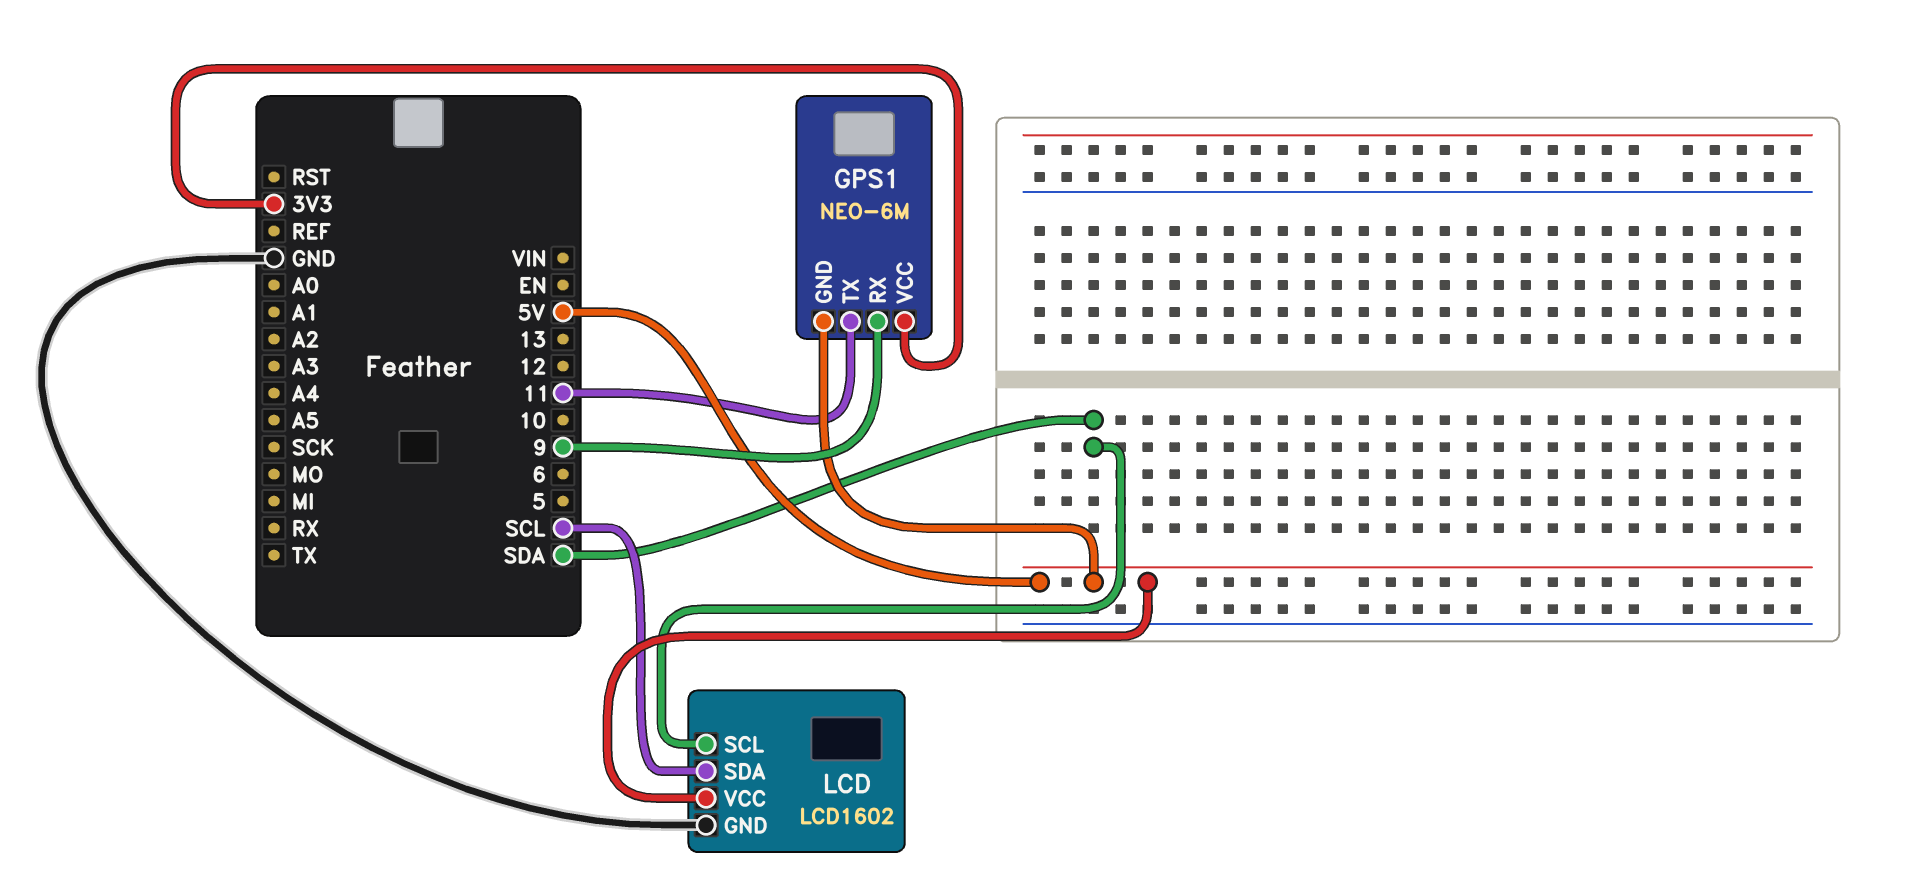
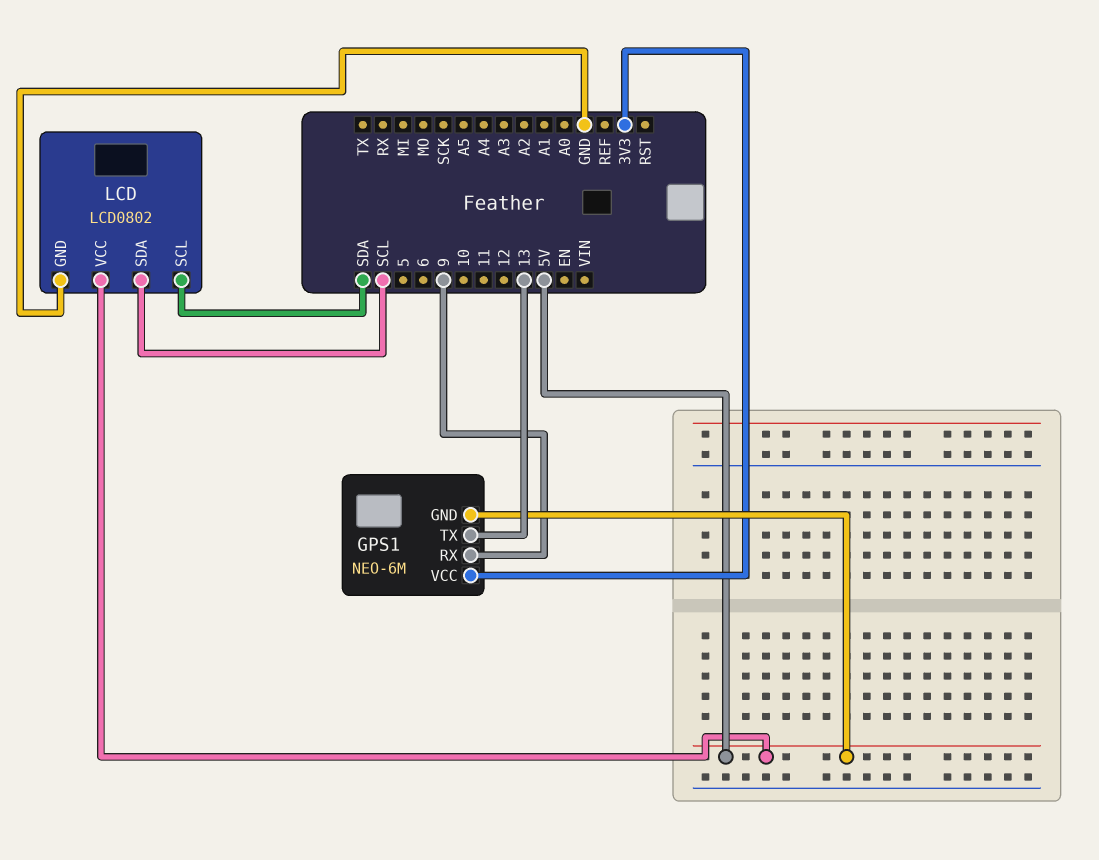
GPS1 pin TX: 11 -> 13
LCD: LCD1602 -> LCD0802

